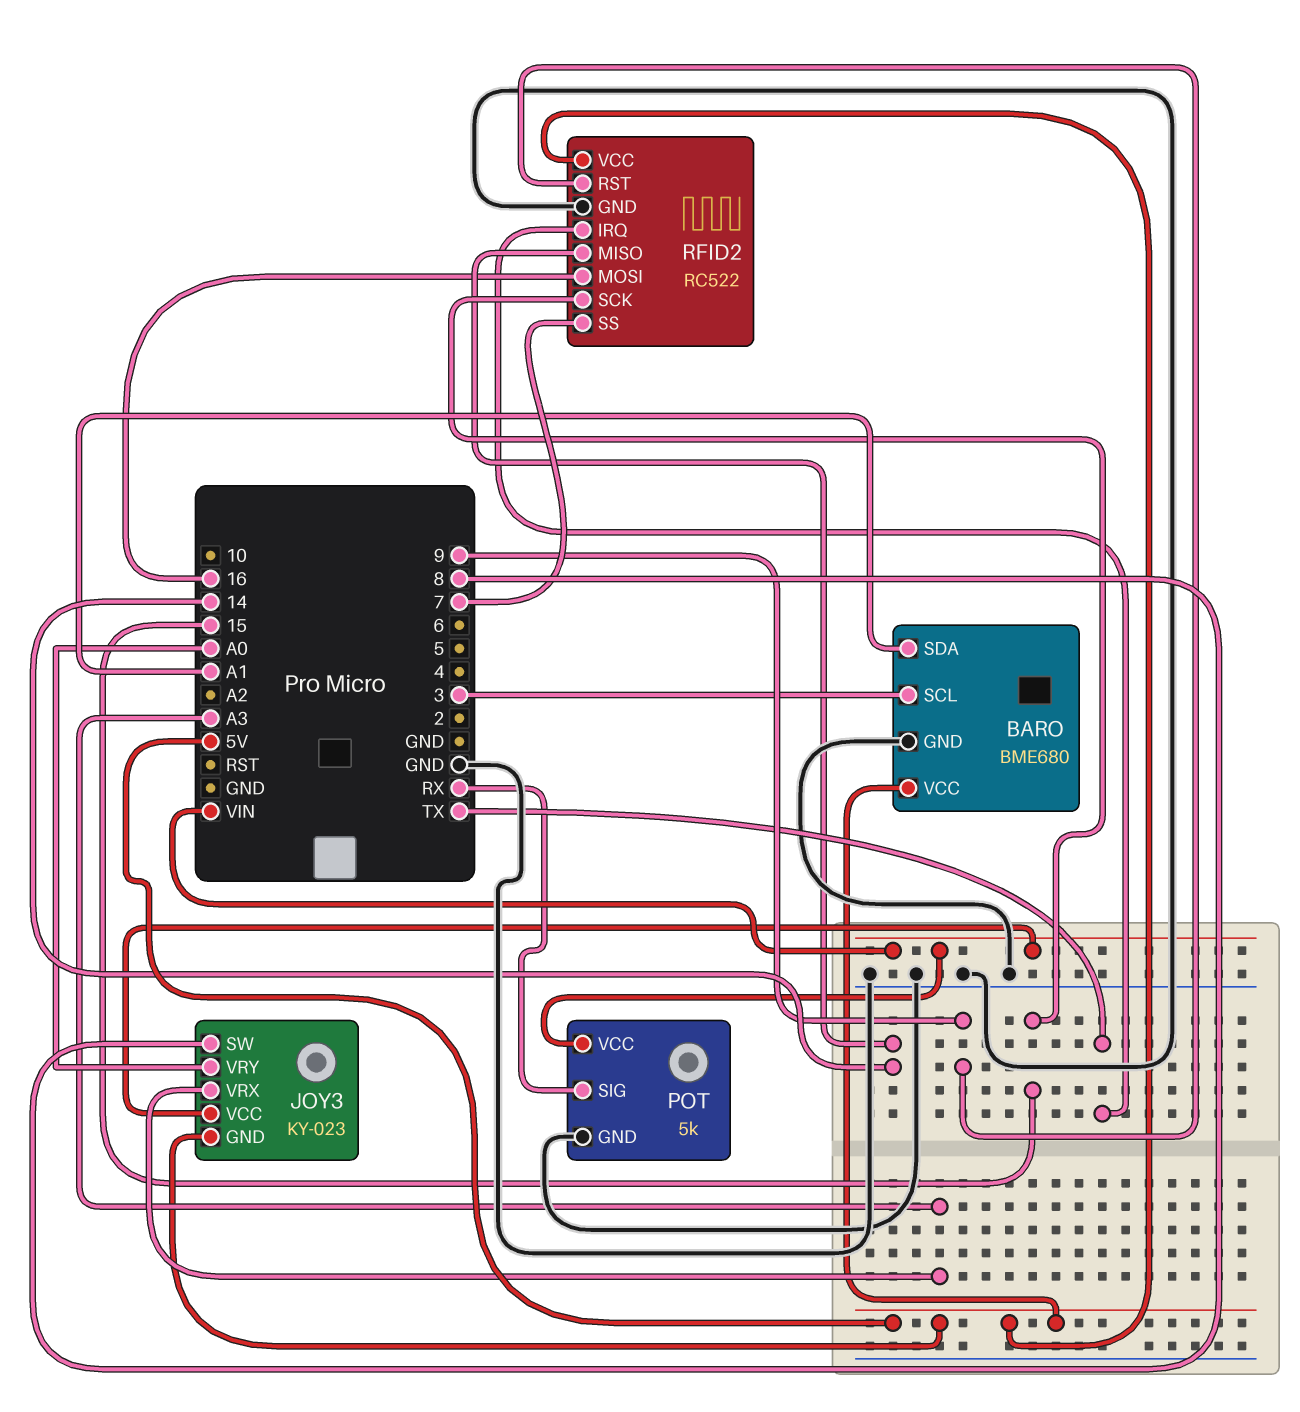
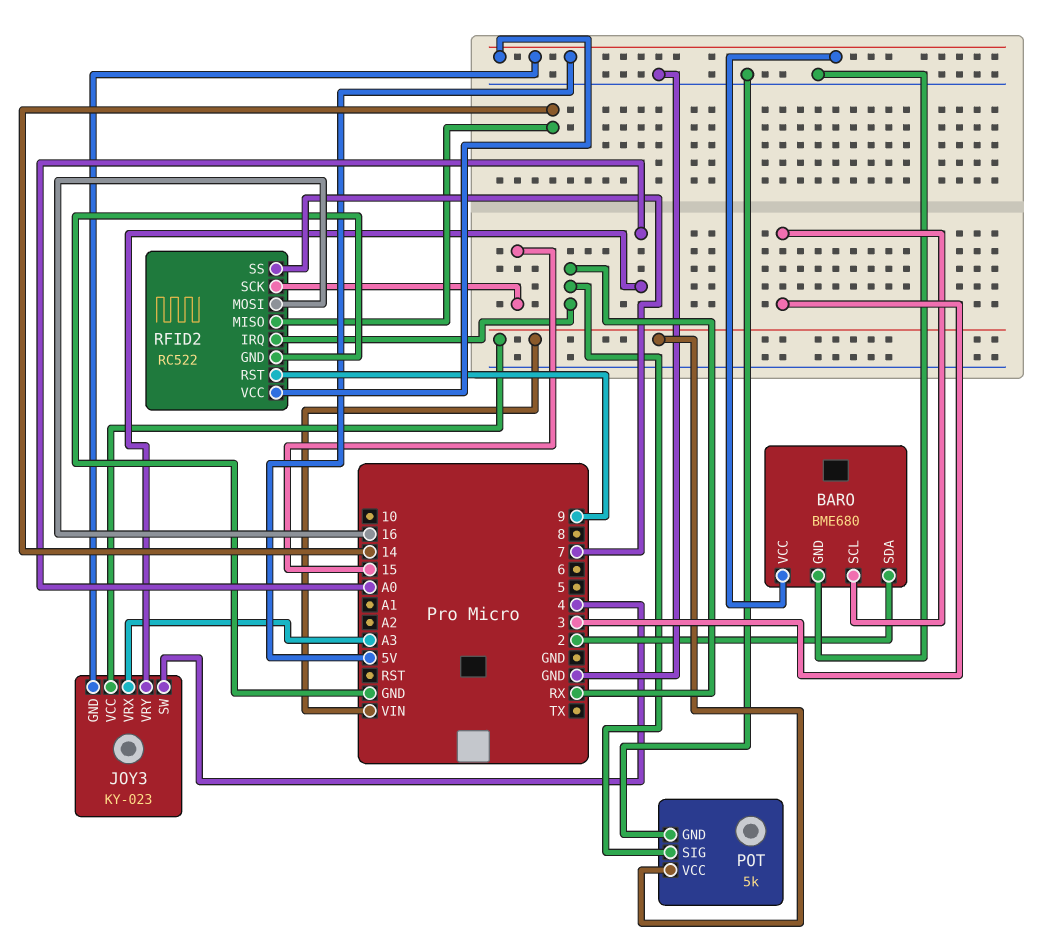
BARO pin SDA: A1 -> 2
JOY3 pin SW: 8 -> 4
RFID2 pin IRQ: TX -> RX

